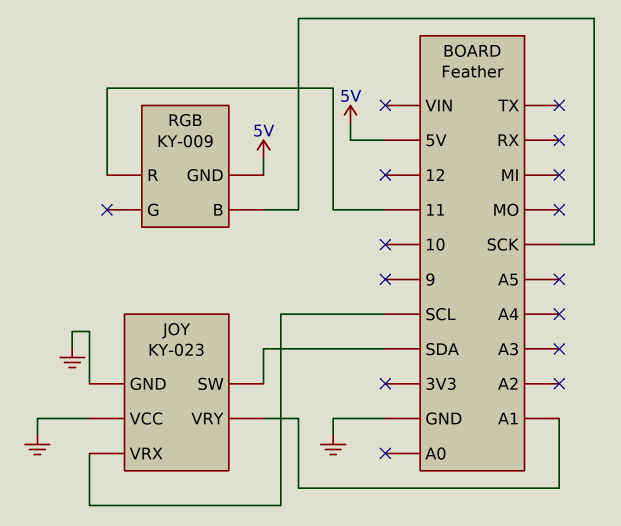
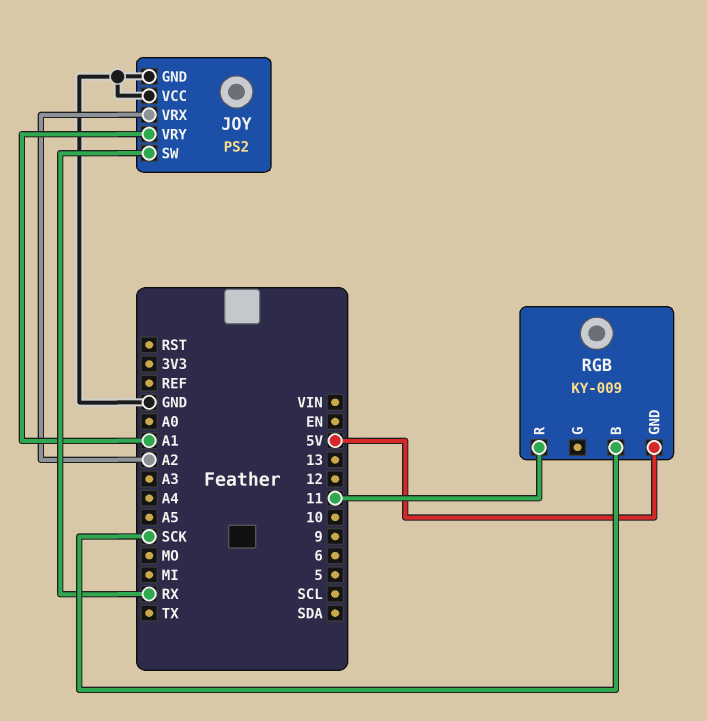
JOY: KY-023 -> PS2
JOY pin SW: SDA -> RX
JOY pin VRX: SCL -> A2

